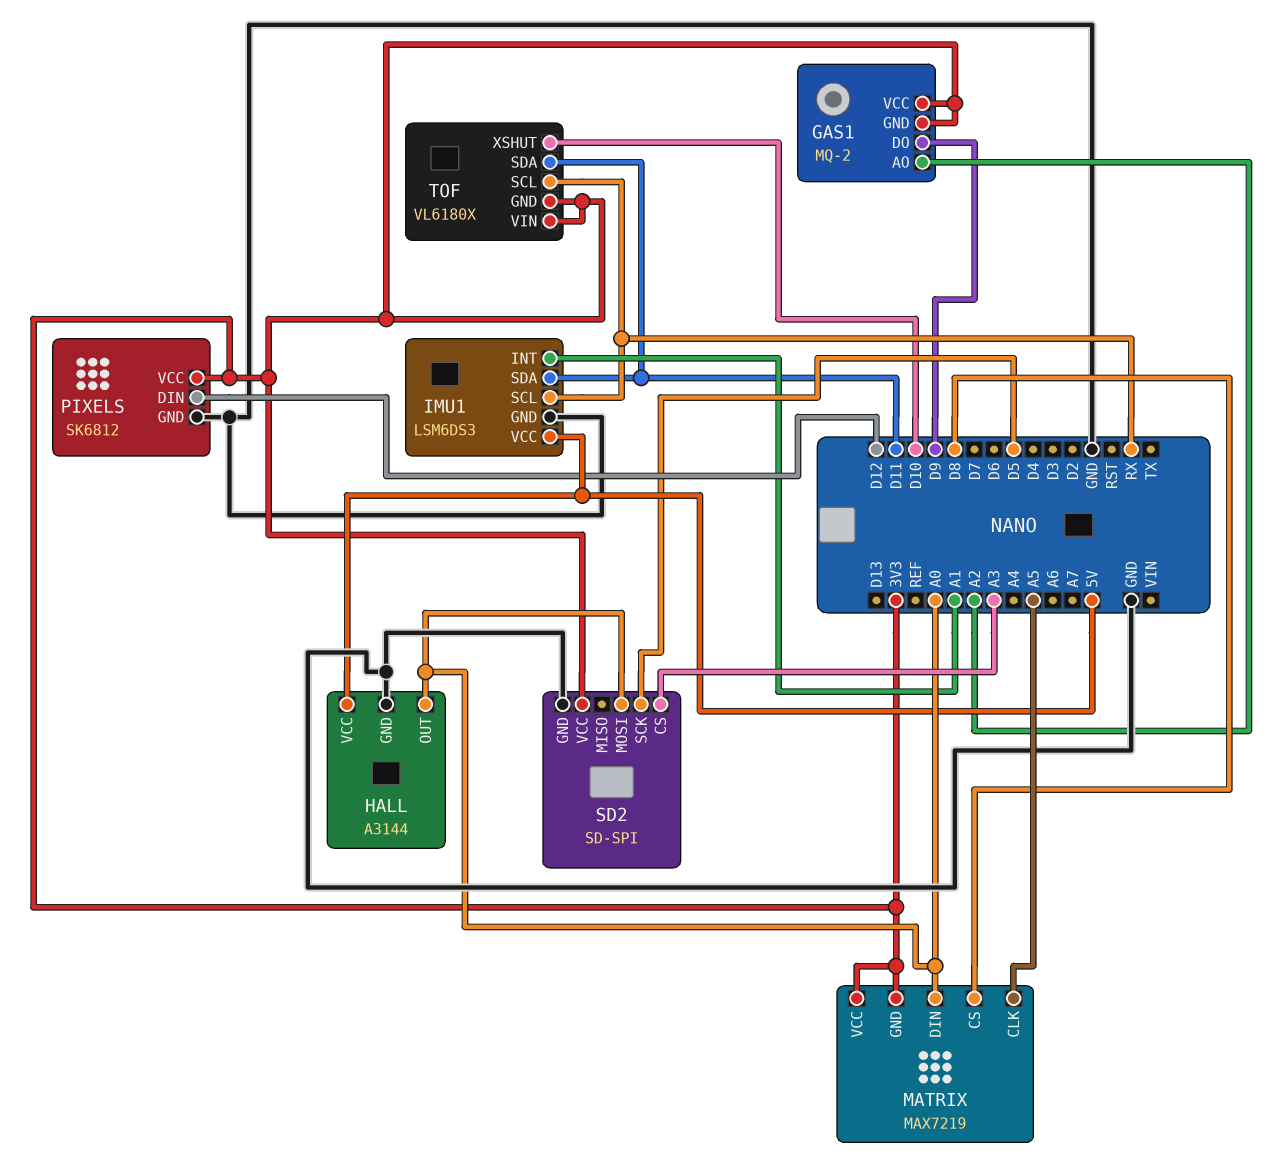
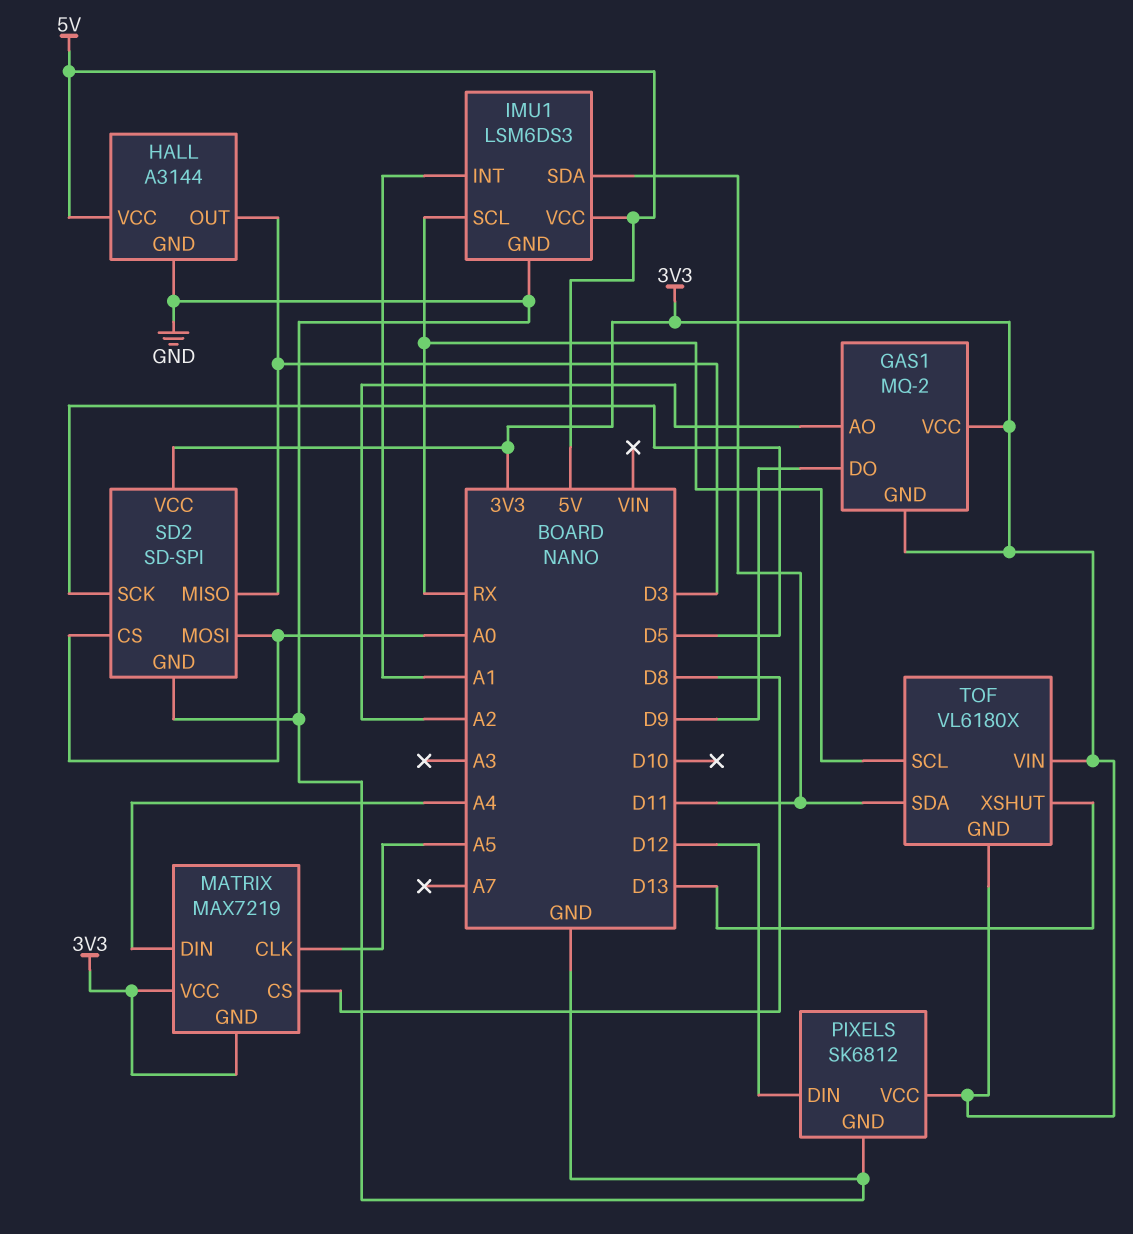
HALL pin OUT: A0 -> D3
MATRIX pin DIN: A0 -> A4
SD2 pin CS: A3 -> A0
SD2 pin MISO: none -> D3
TOF pin XSHUT: D10 -> D13

